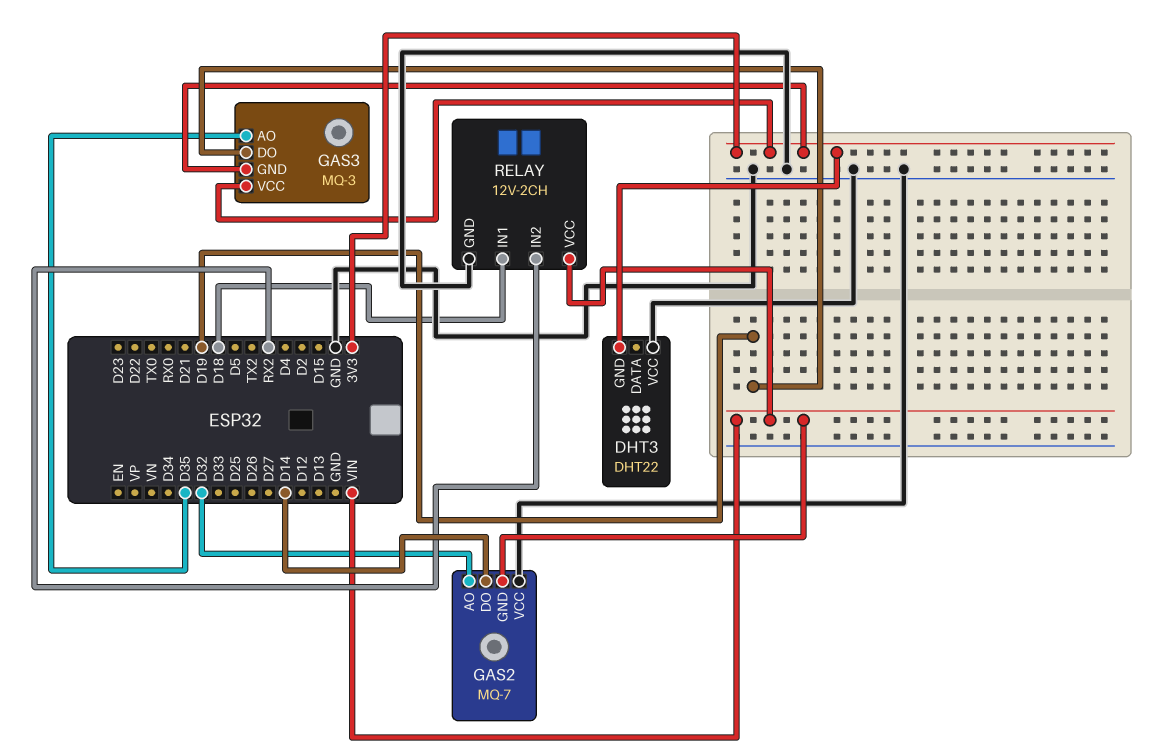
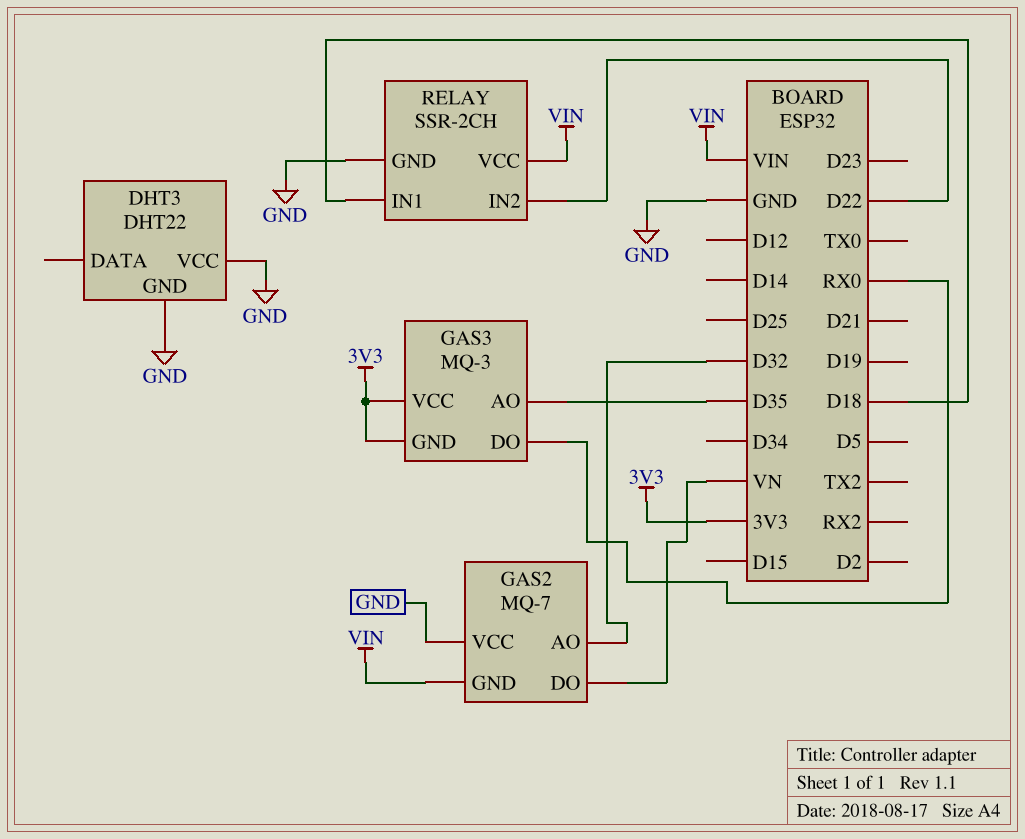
DHT3 pin GND: 3V3 -> GND
GAS2 pin DO: D14 -> VN
GAS3 pin DO: D19 -> RX0
RELAY: 12V-2CH -> SSR-2CH
RELAY pin IN2: RX2 -> D22

